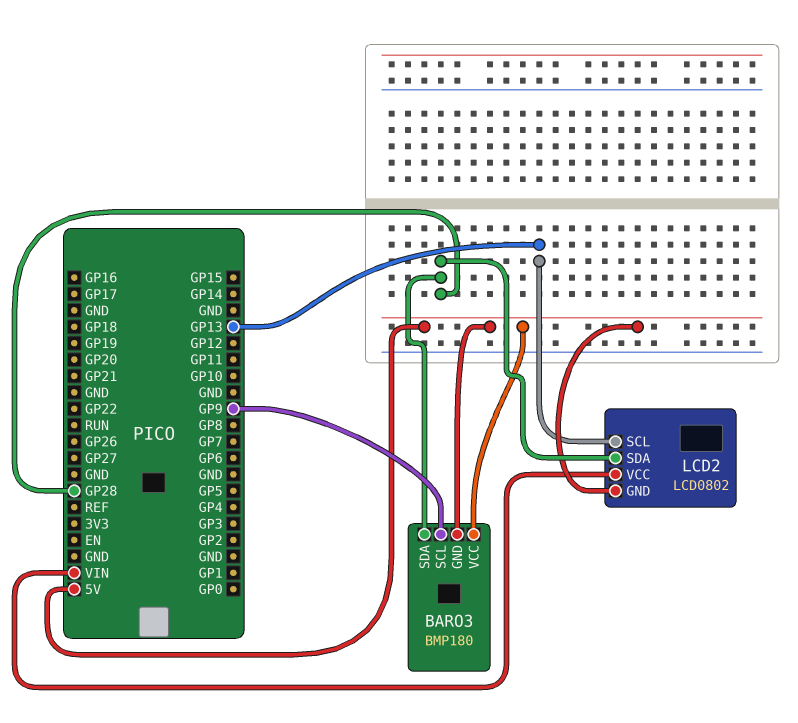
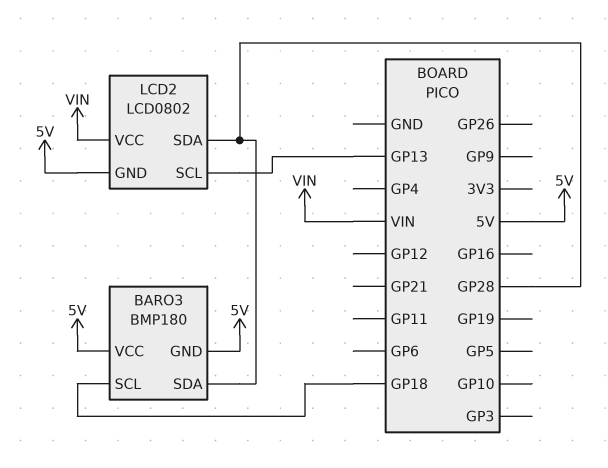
BARO3 pin SCL: GP9 -> GP18

